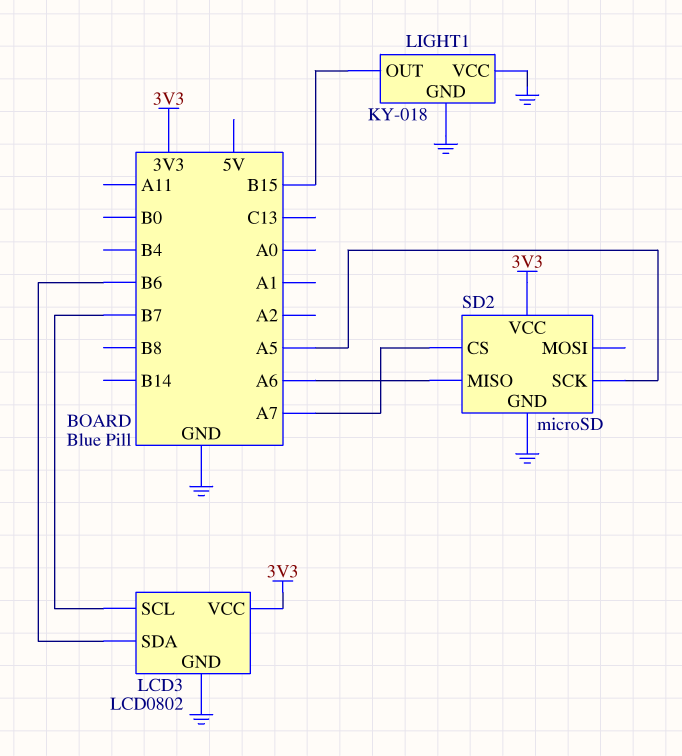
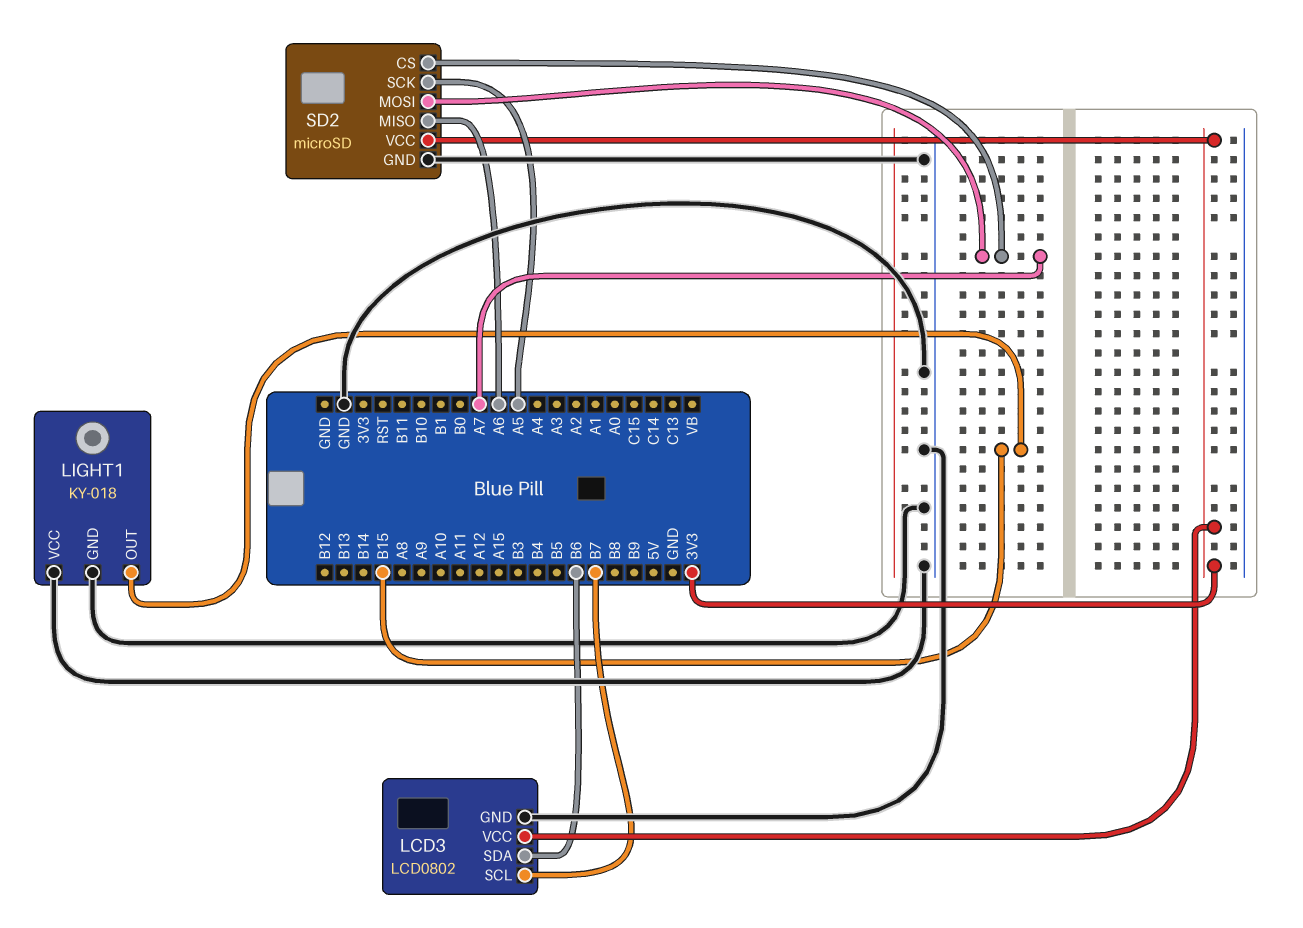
SD2 pin MOSI: none -> A7

